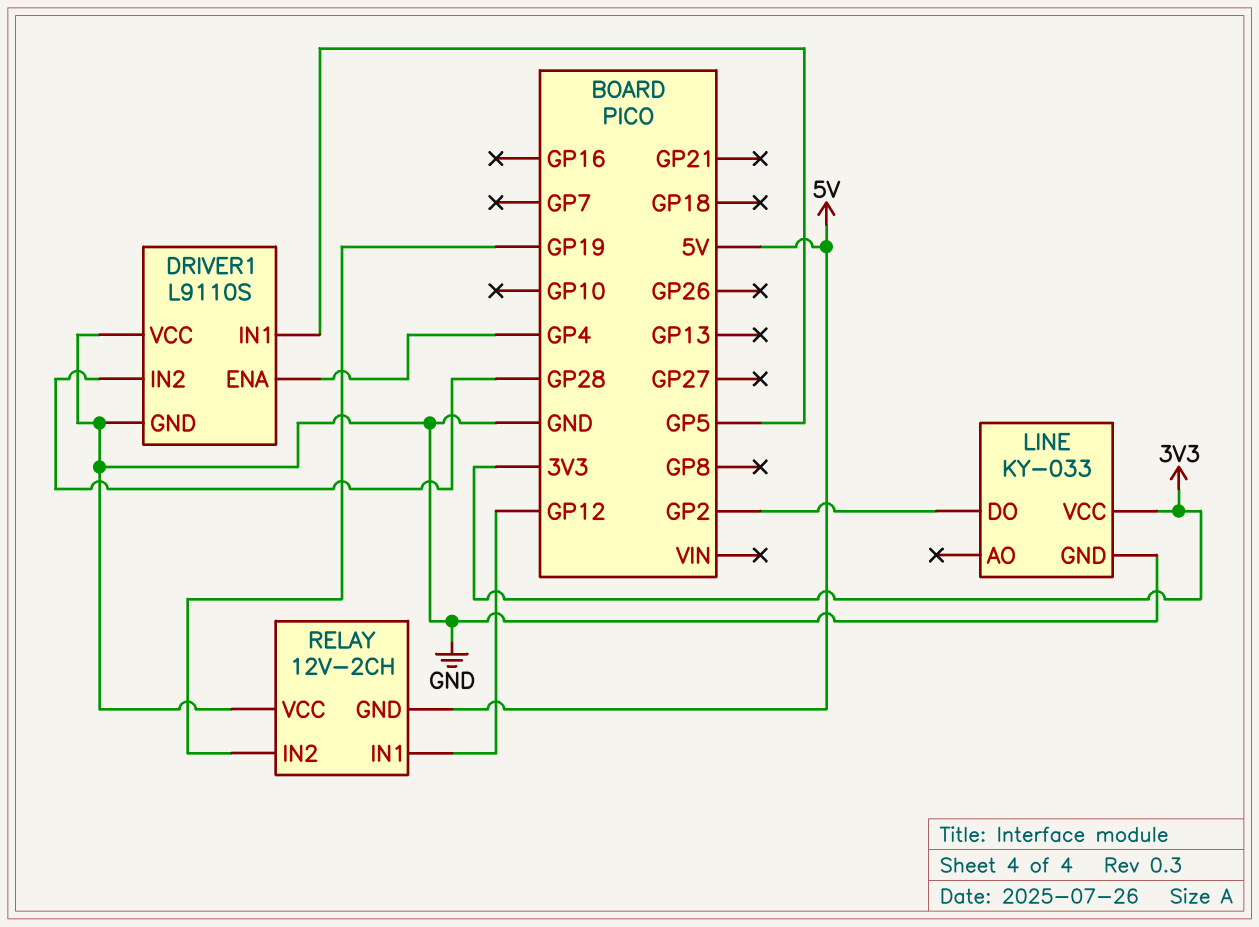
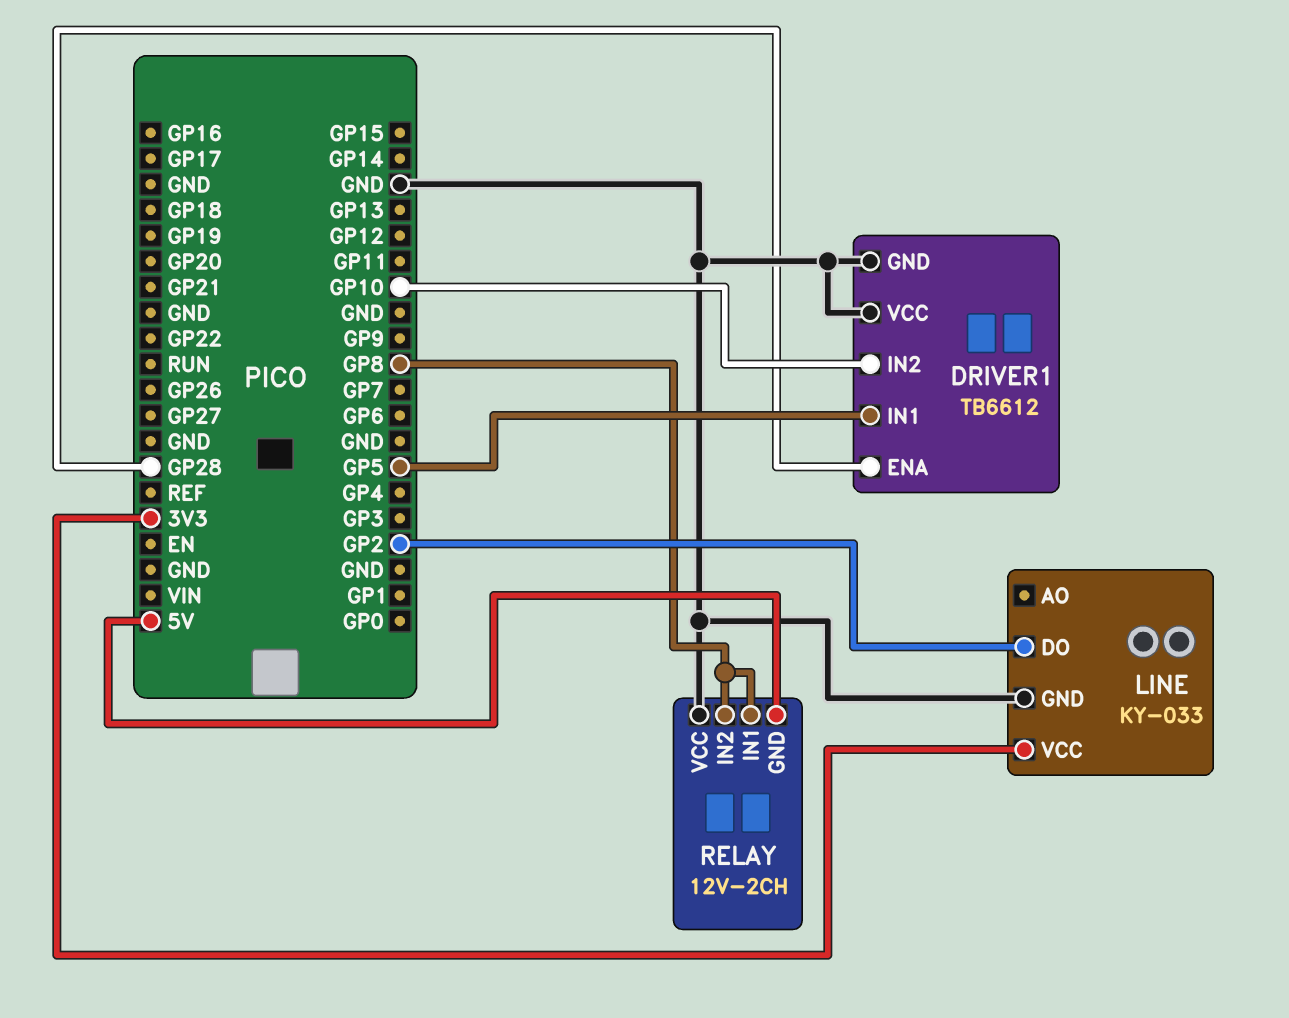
DRIVER1: L9110S -> TB6612
DRIVER1 pin ENA: GP4 -> GP28
DRIVER1 pin IN2: GP28 -> GP10
RELAY pin IN1: GP12 -> GP8
RELAY pin IN2: GP19 -> GP8

